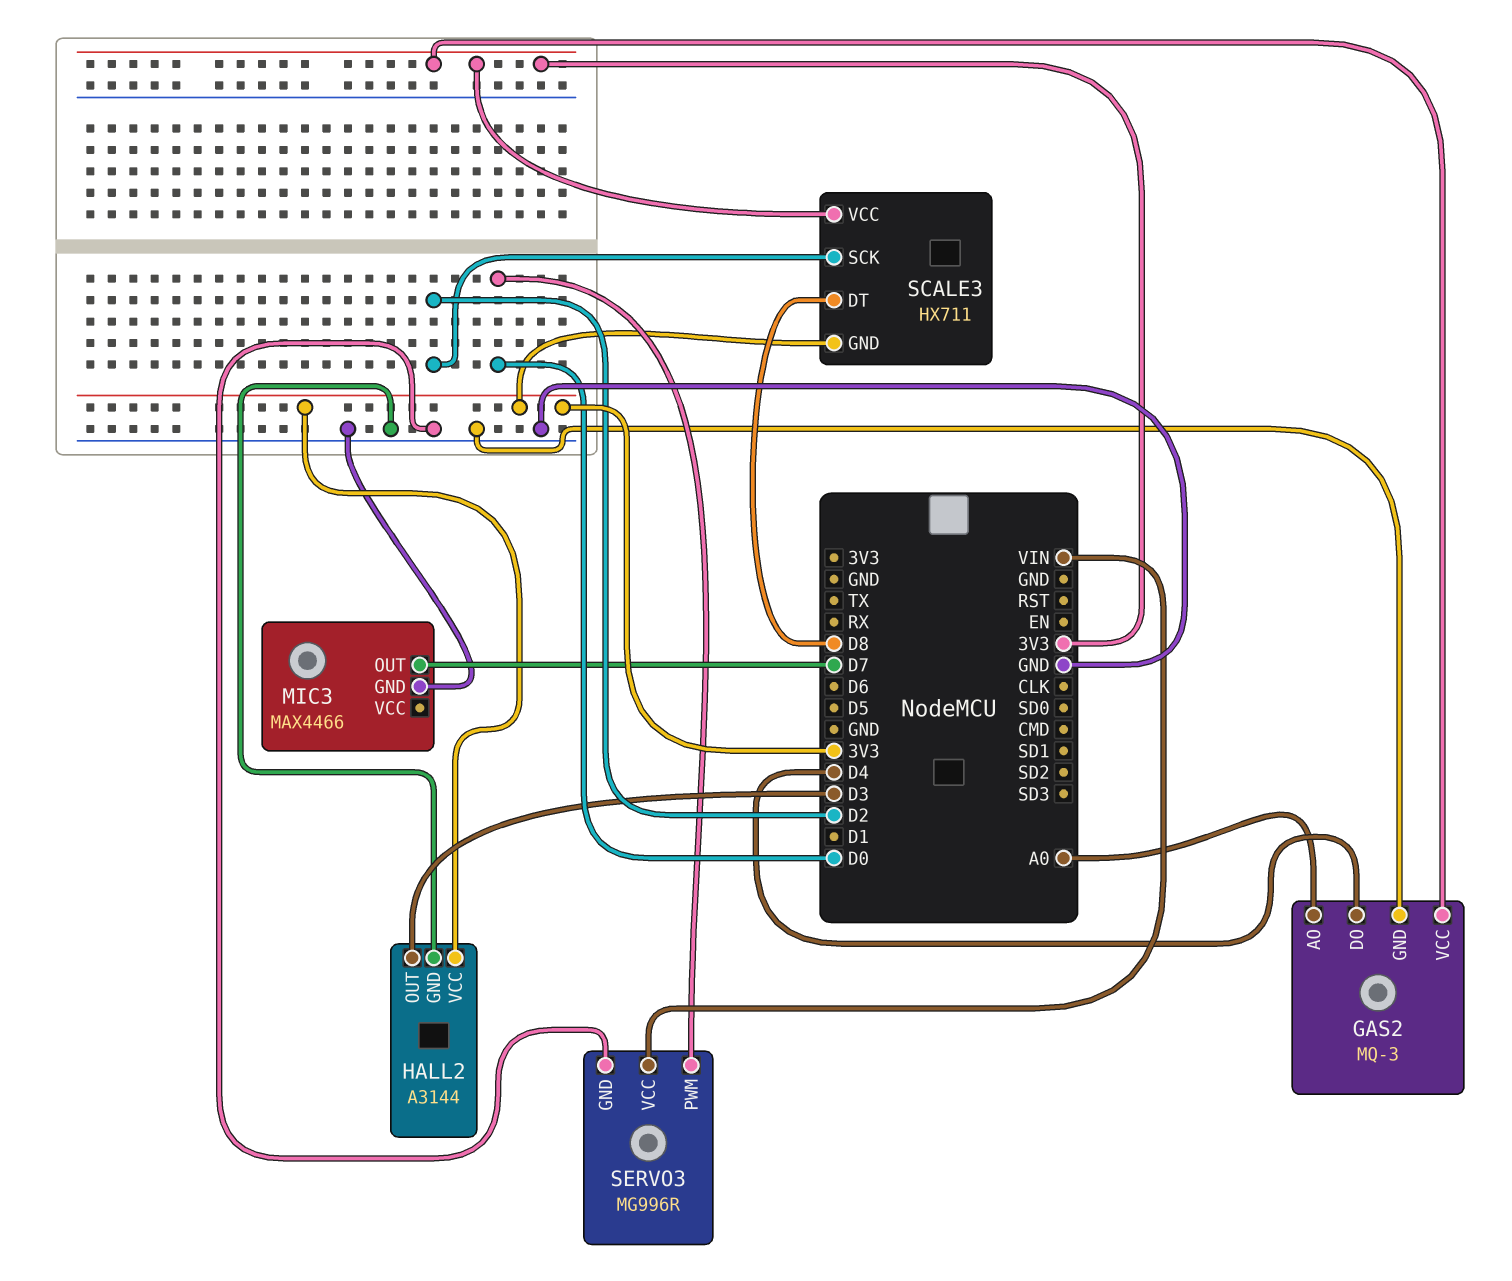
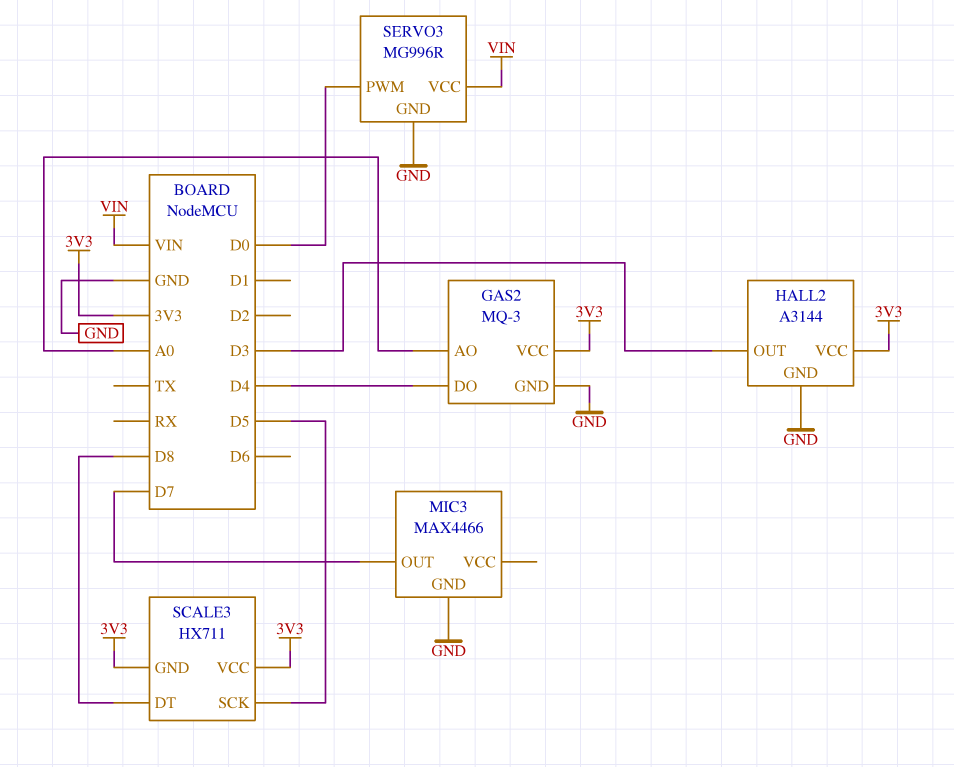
SCALE3 pin SCK: D2 -> D5

